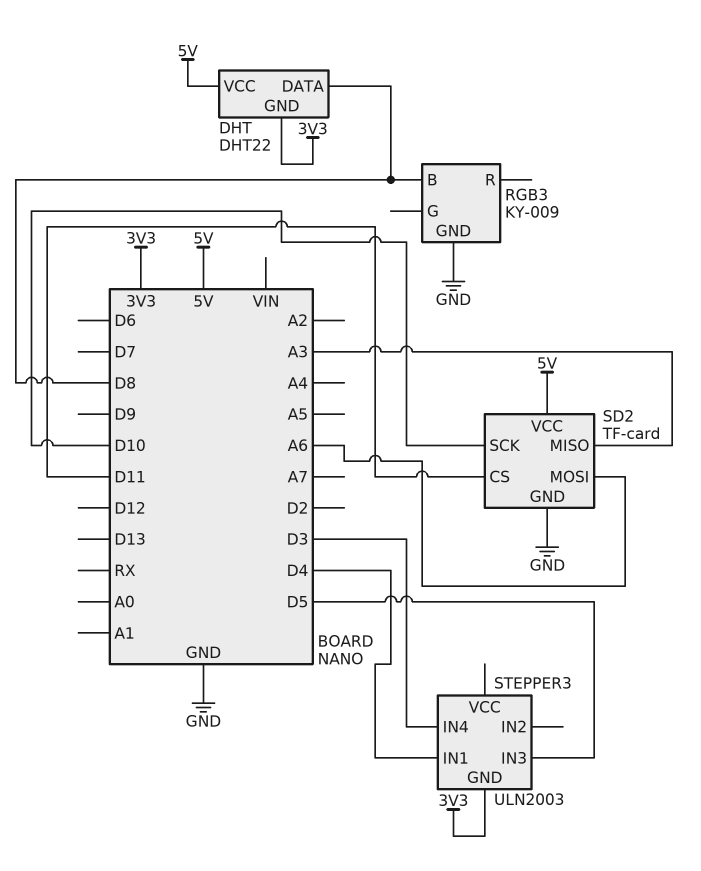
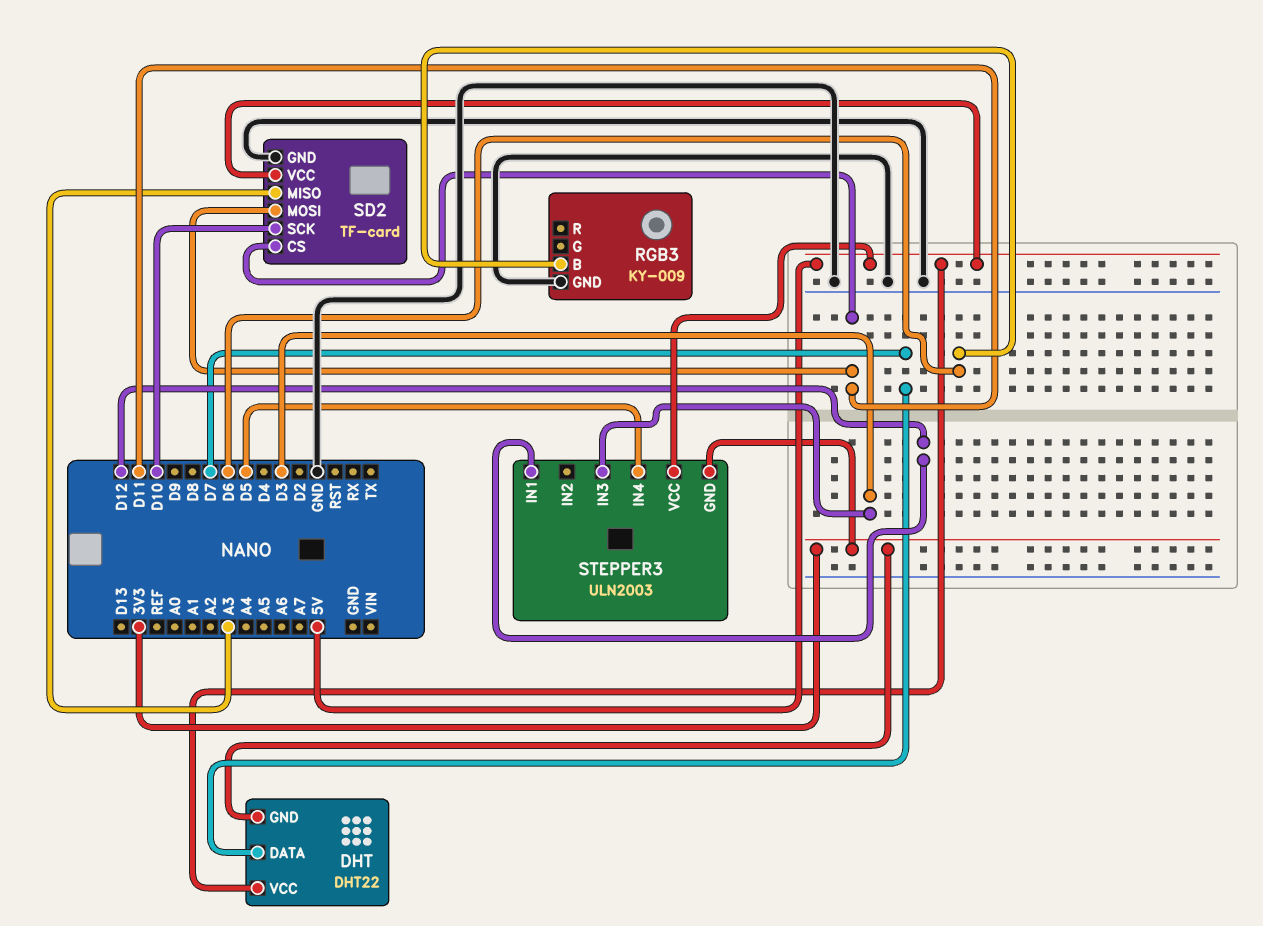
DHT pin DATA: D8 -> D7
RGB3 pin B: D8 -> D6
SD2 pin MOSI: A6 -> D11
STEPPER3 pin IN1: D4 -> D12
STEPPER3 pin IN3: D5 -> D3
STEPPER3 pin IN4: D3 -> D5
STEPPER3 pin VCC: none -> 5V

